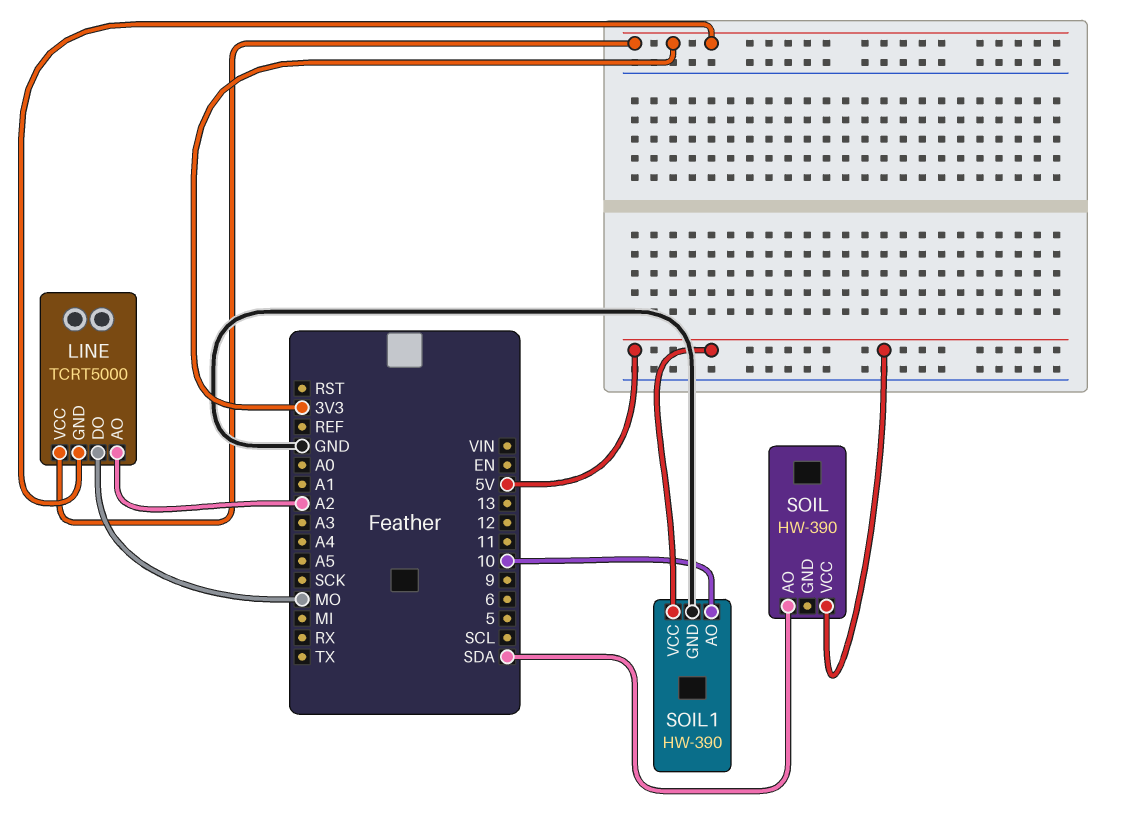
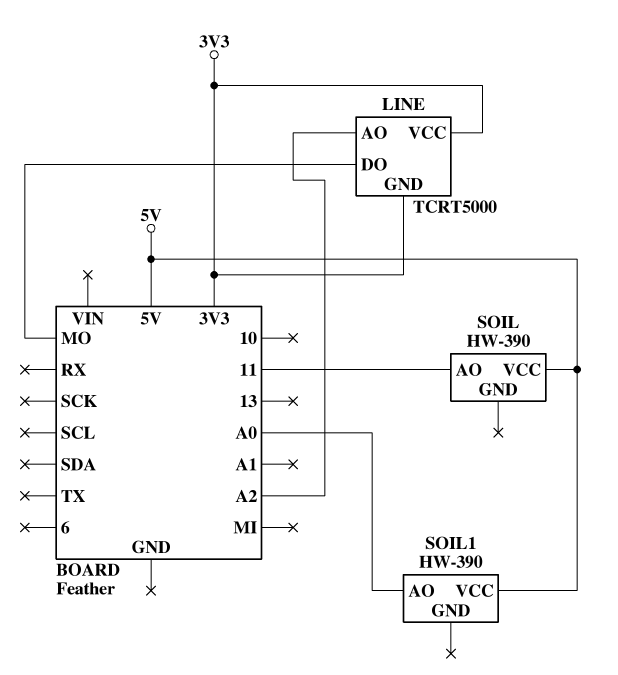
SOIL pin AO: SDA -> 11
SOIL1 pin AO: 10 -> A0
SOIL1 pin GND: GND -> none

